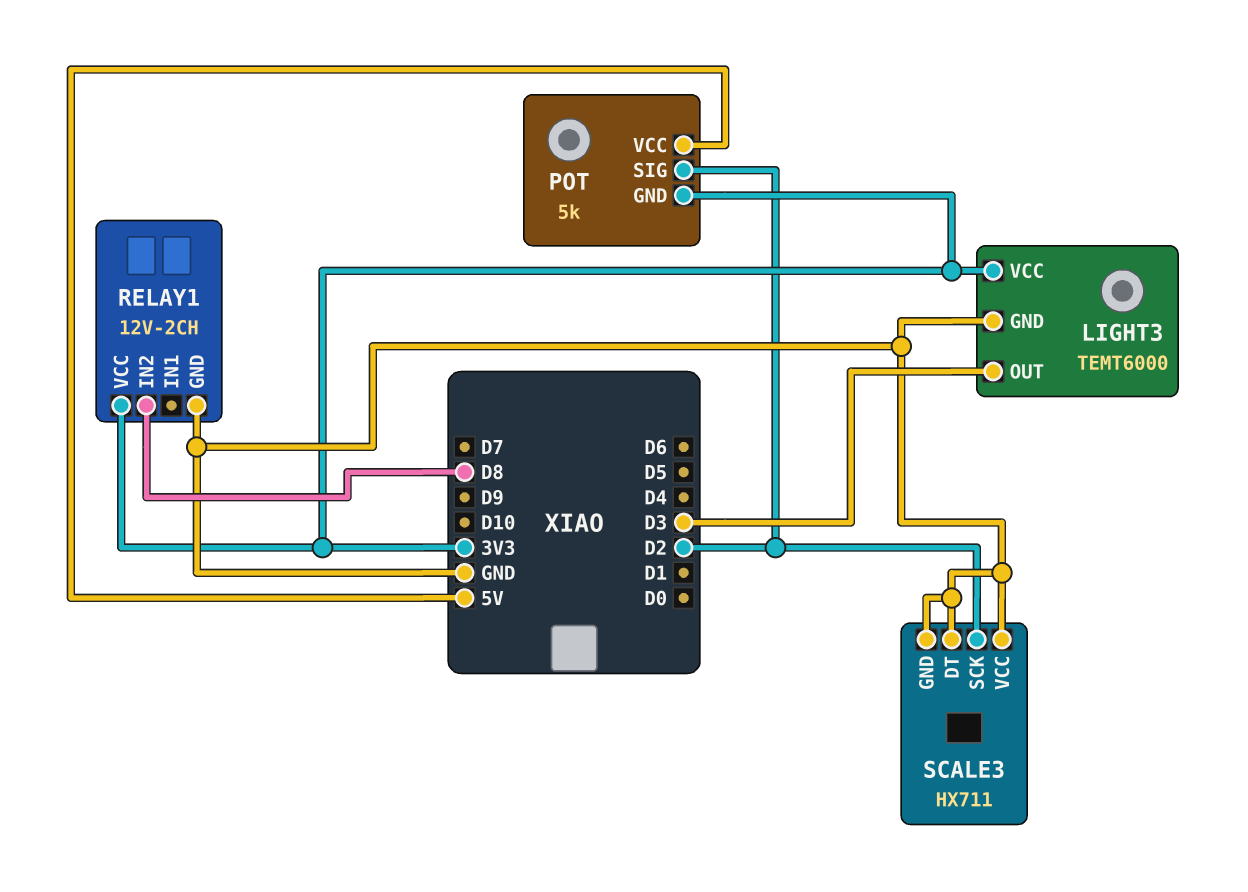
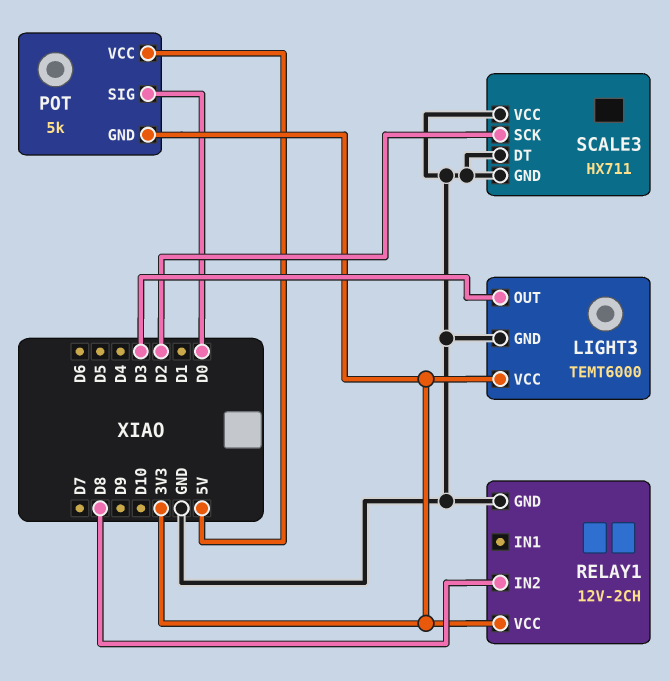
POT pin SIG: D2 -> D0

